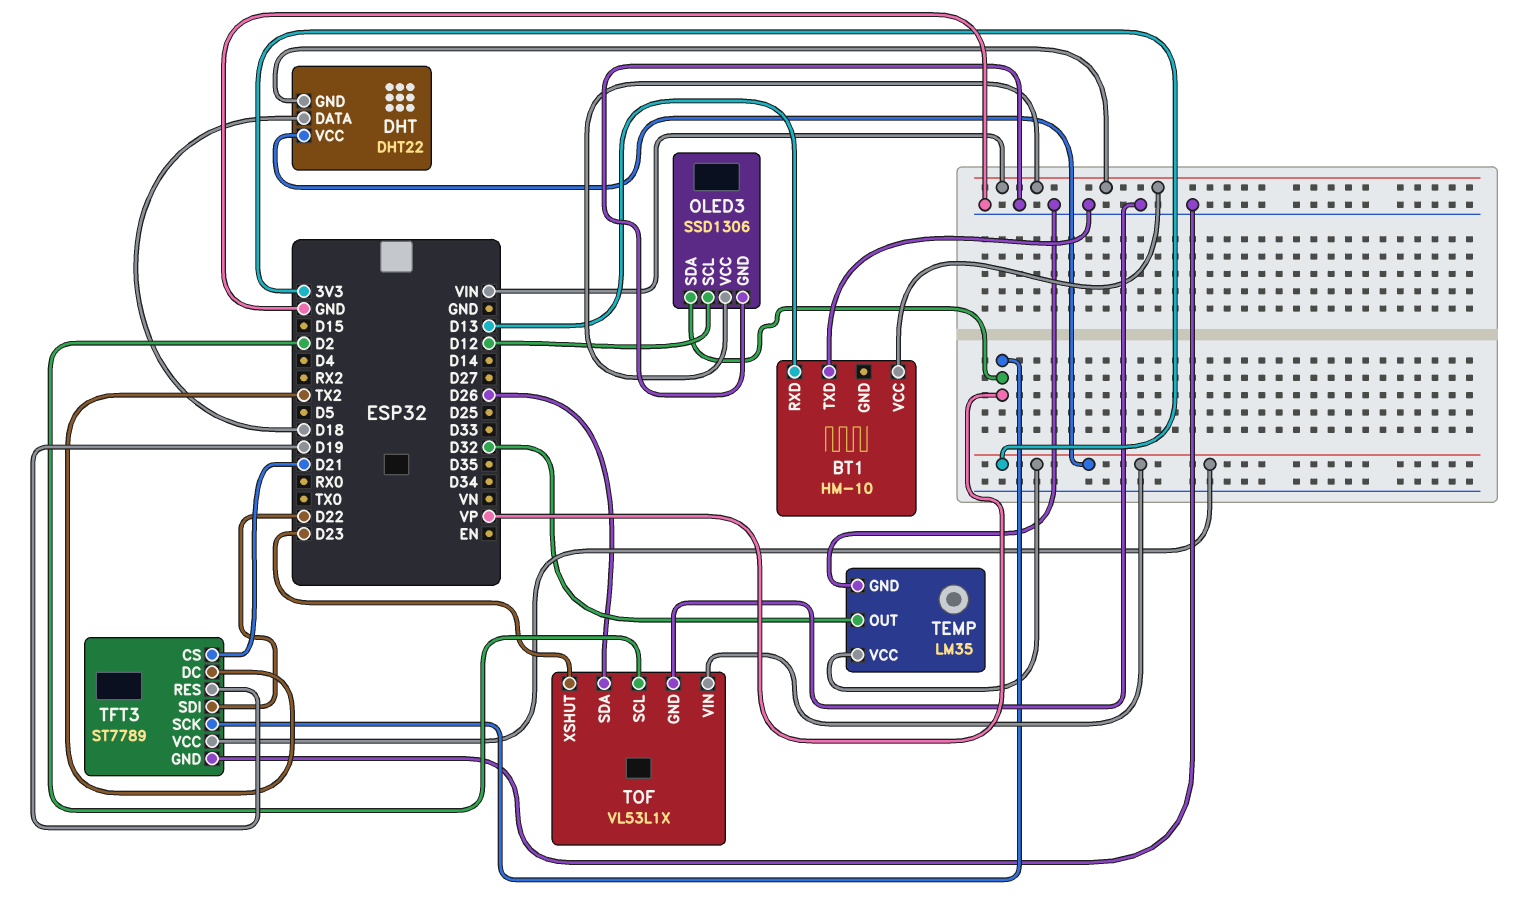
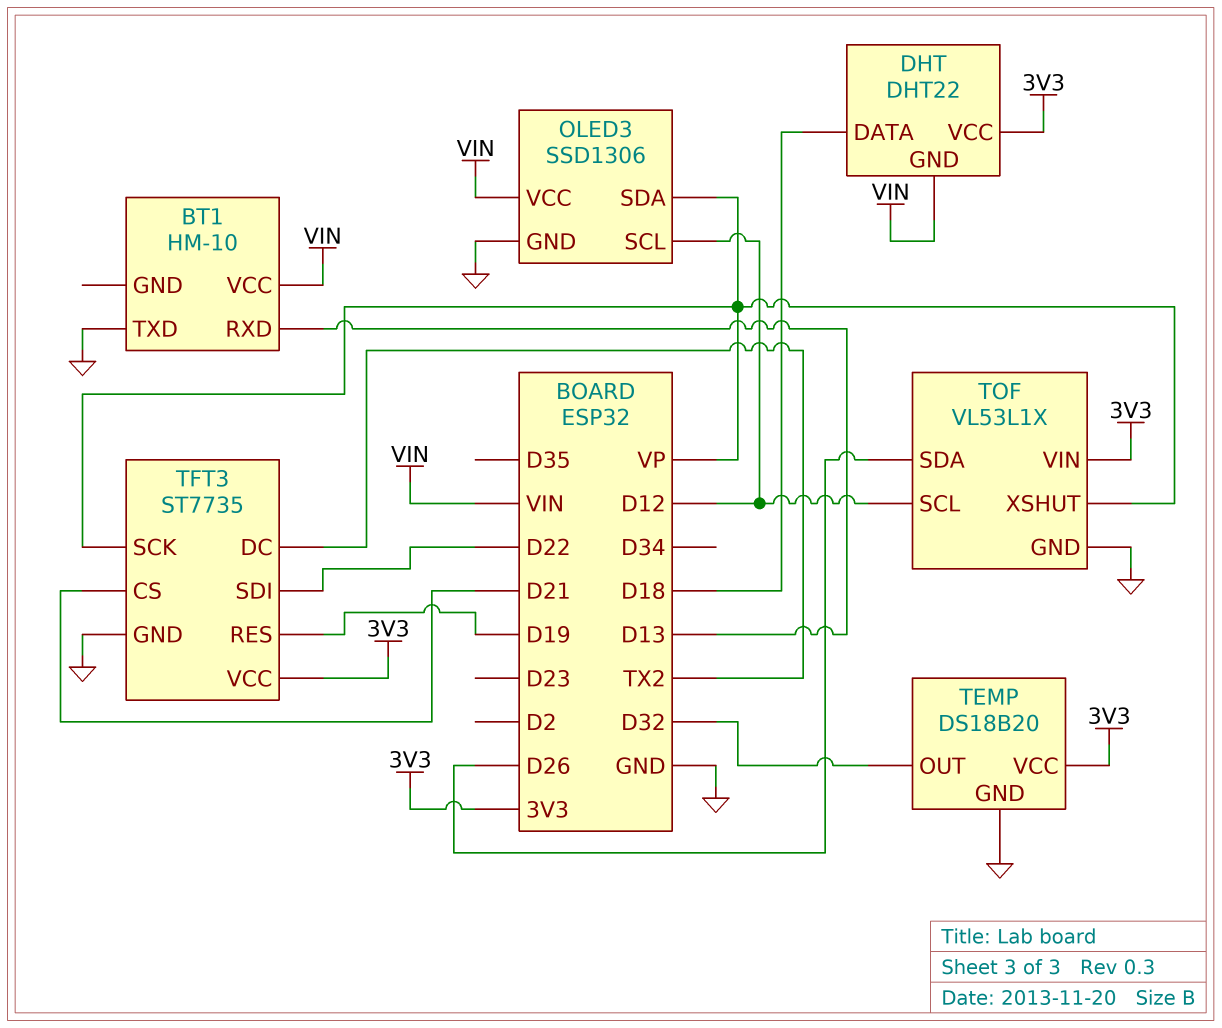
TEMP: LM35 -> DS18B20
TFT3: ST7789 -> ST7735
TOF pin SCL: D2 -> D12
TOF pin XSHUT: D23 -> VP

